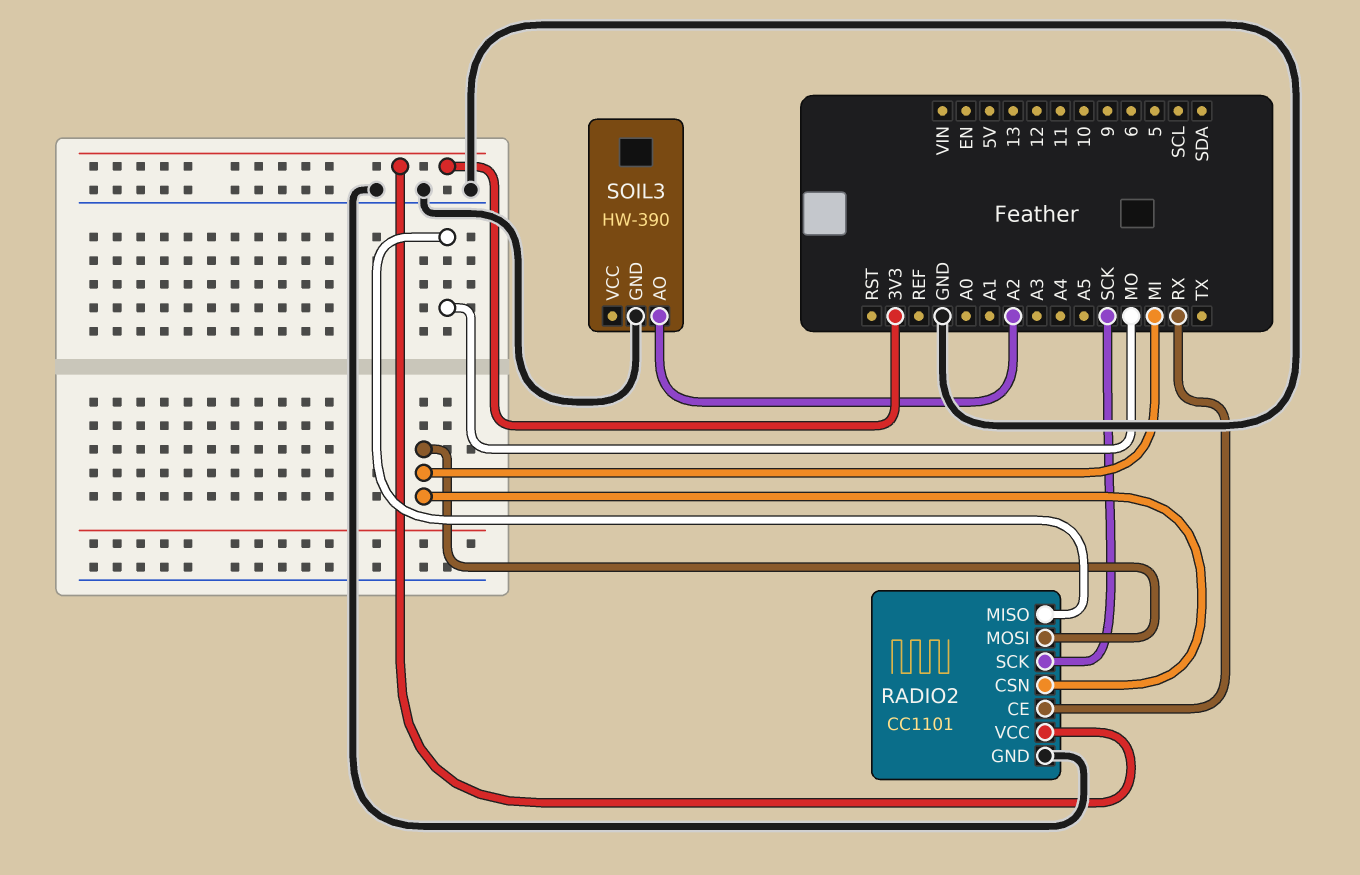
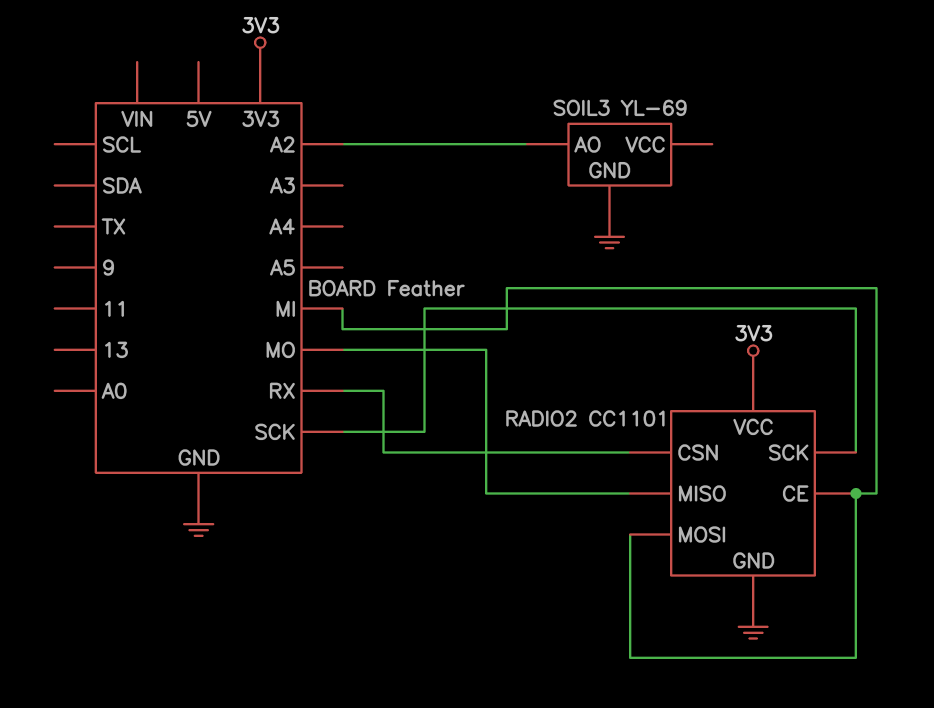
RADIO2 pin CE: RX -> MI
RADIO2 pin CSN: MI -> RX
SOIL3: HW-390 -> YL-69

